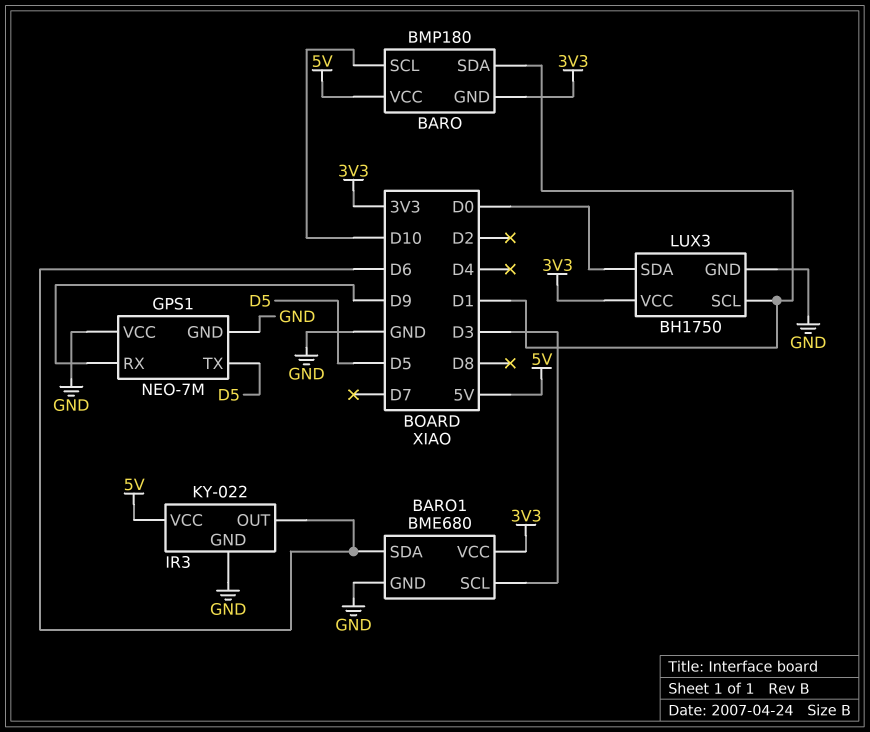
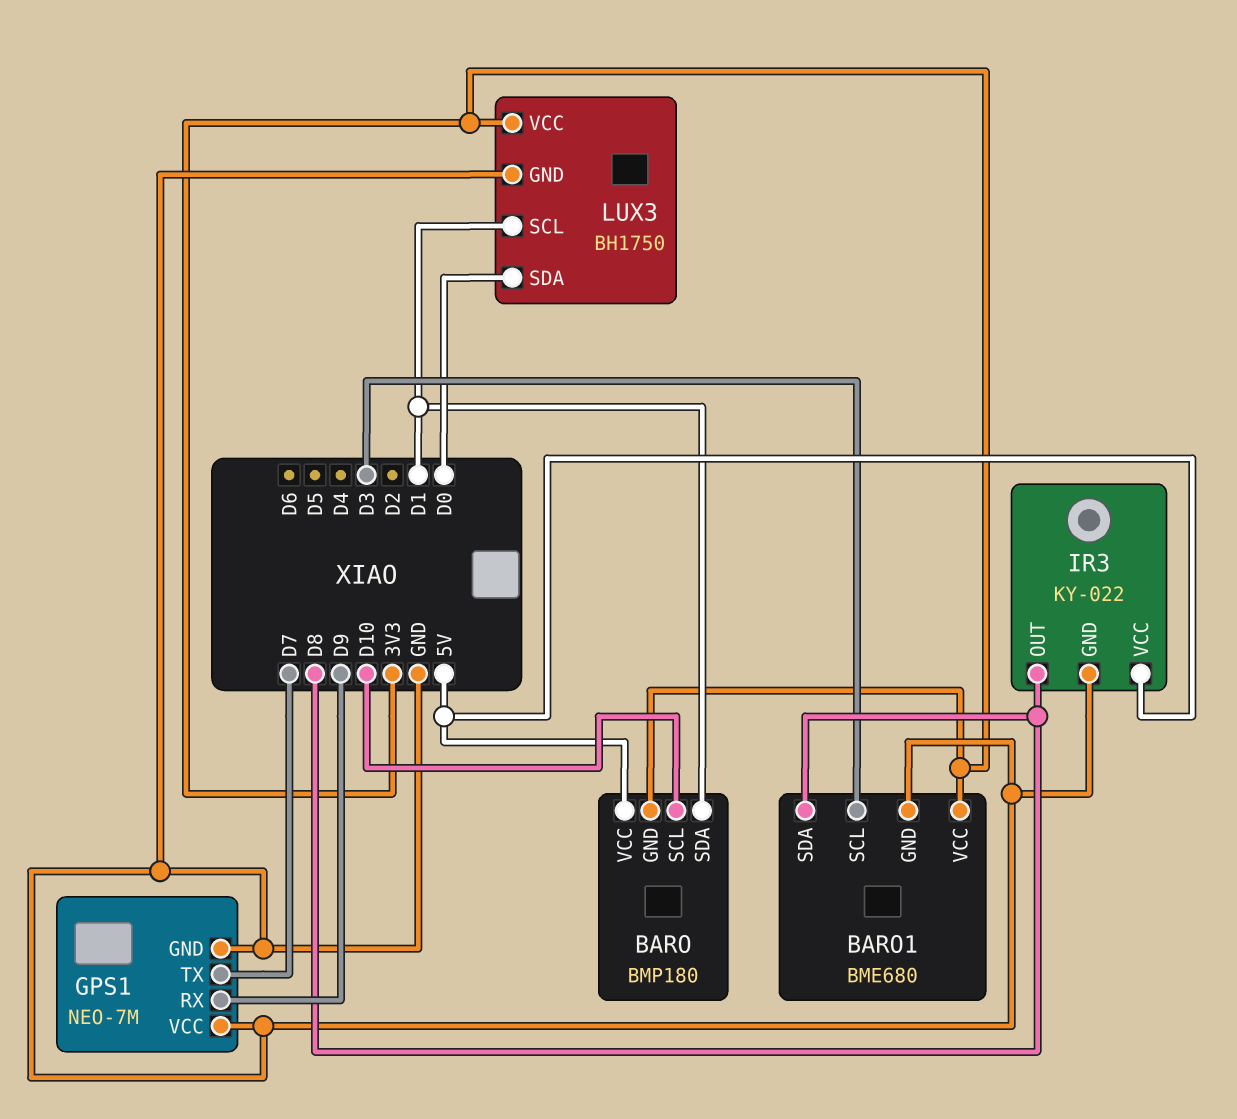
BARO1 pin SDA: D6 -> D8
GPS1 pin TX: D5 -> D7
IR3 pin OUT: D6 -> D8

